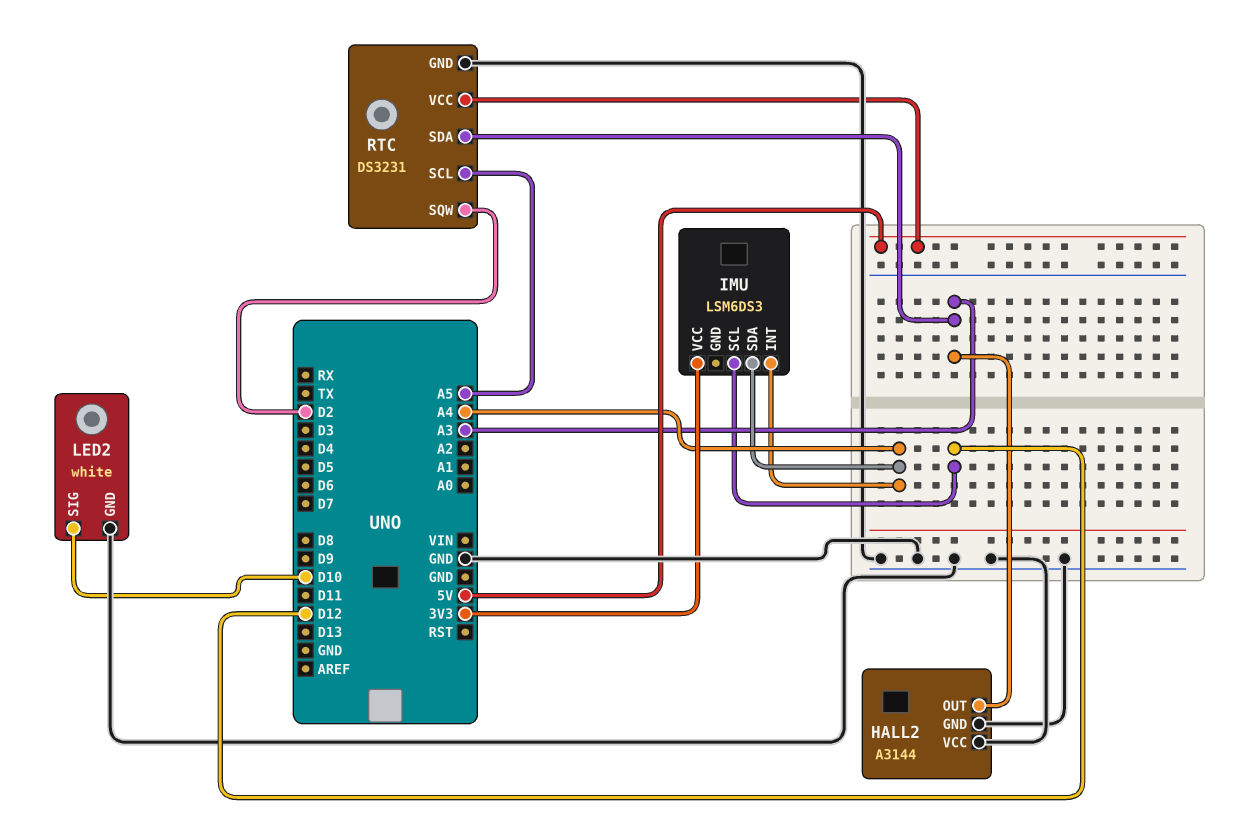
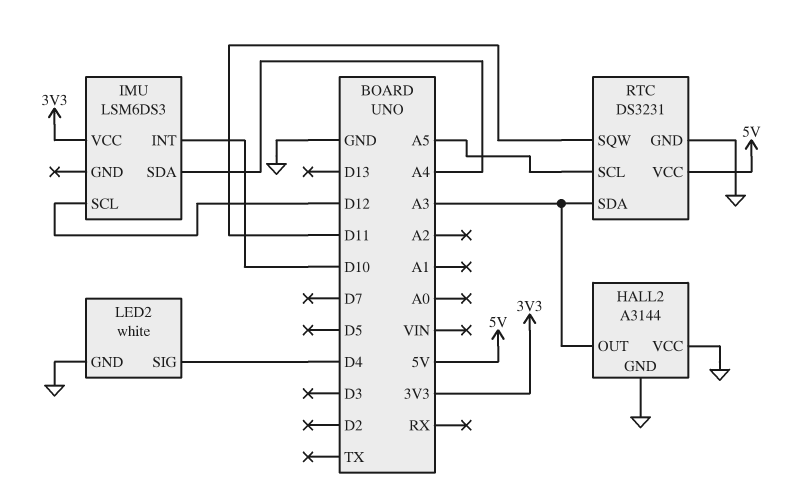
IMU pin INT: A4 -> D10
LED2 pin SIG: D10 -> D4
RTC pin SQW: D2 -> D11

